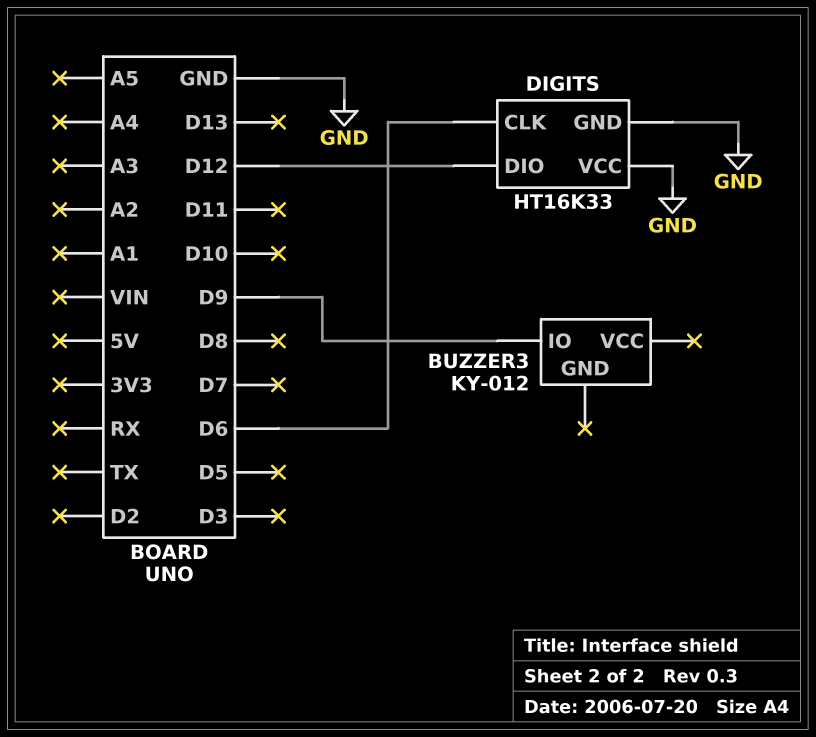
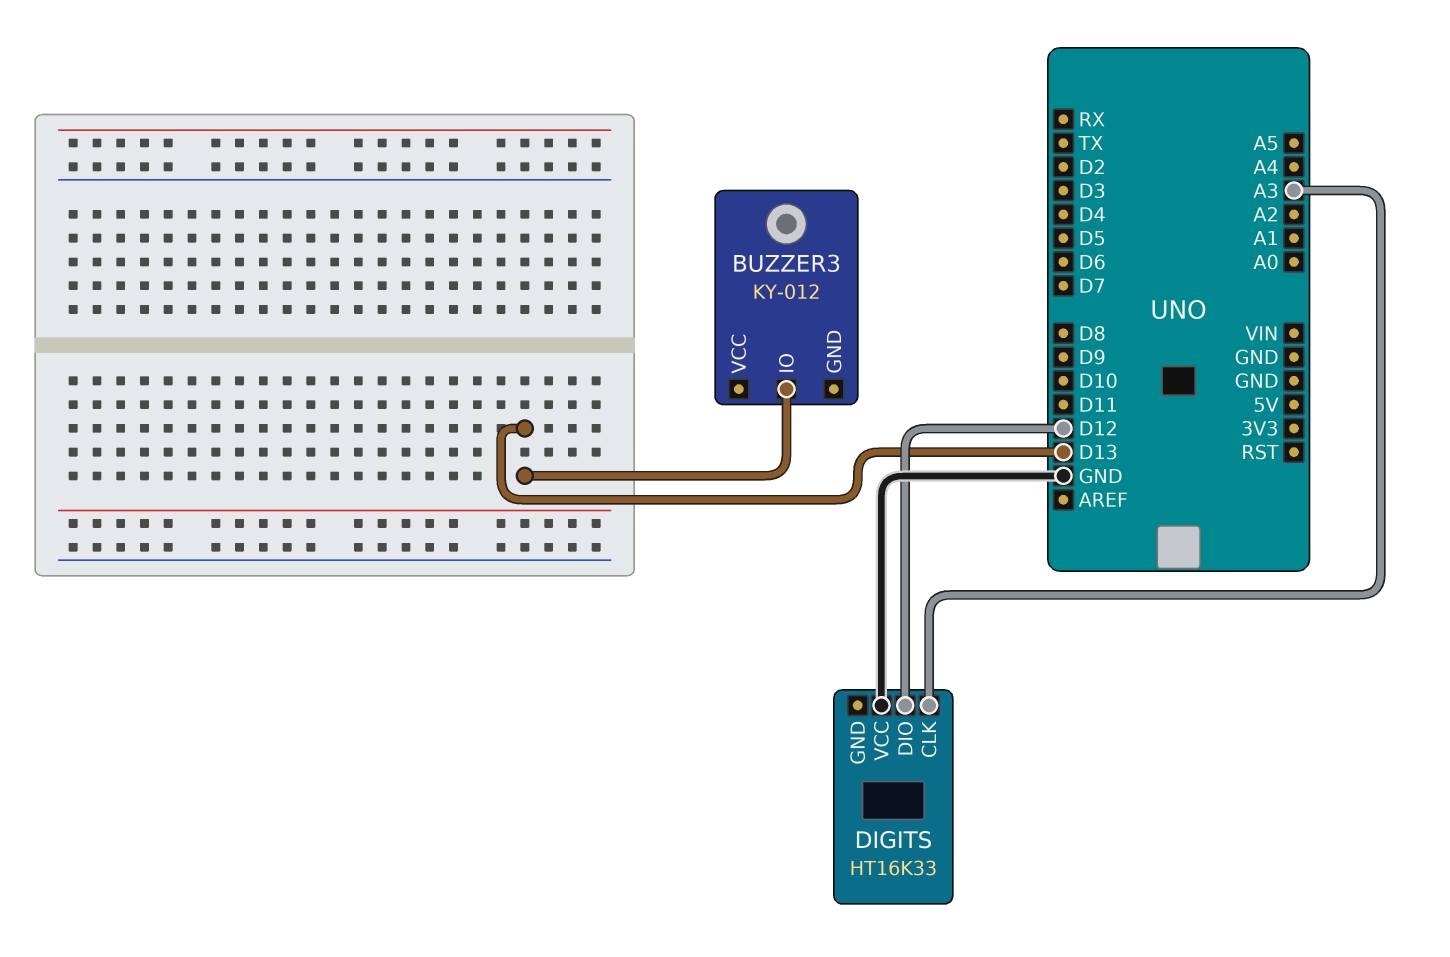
BUZZER3 pin IO: D9 -> D13
DIGITS pin CLK: D6 -> A3
DIGITS pin GND: GND -> none

